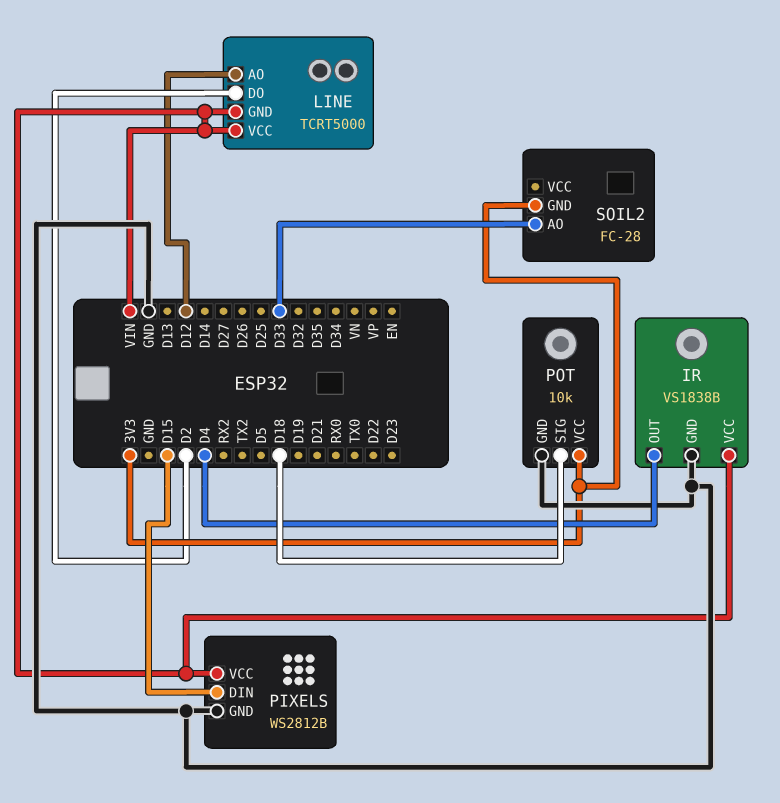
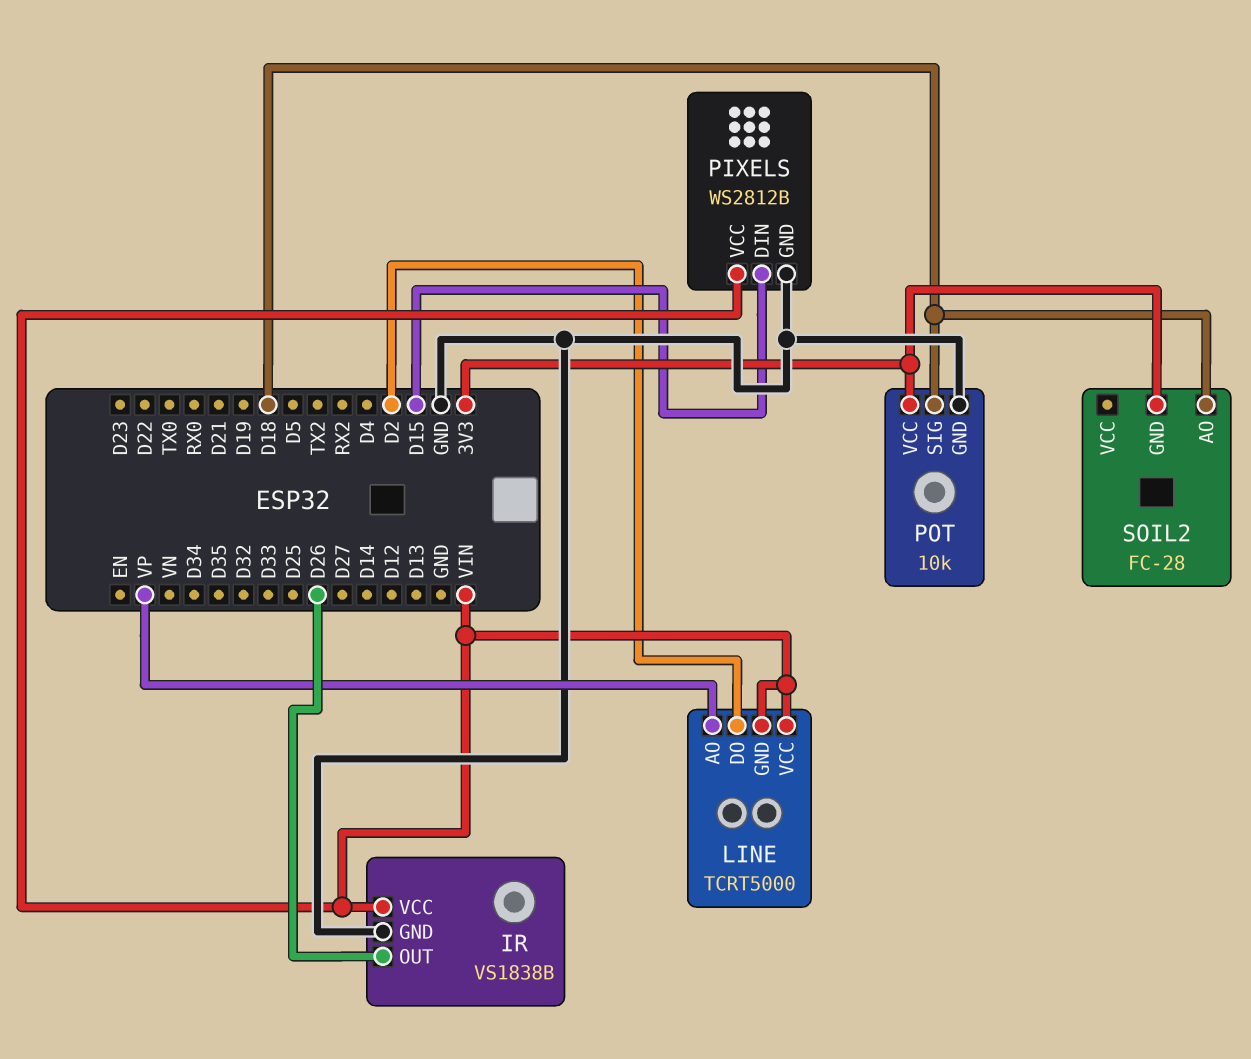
IR pin OUT: D4 -> D26
LINE pin AO: D12 -> VP
SOIL2 pin AO: D33 -> D18

